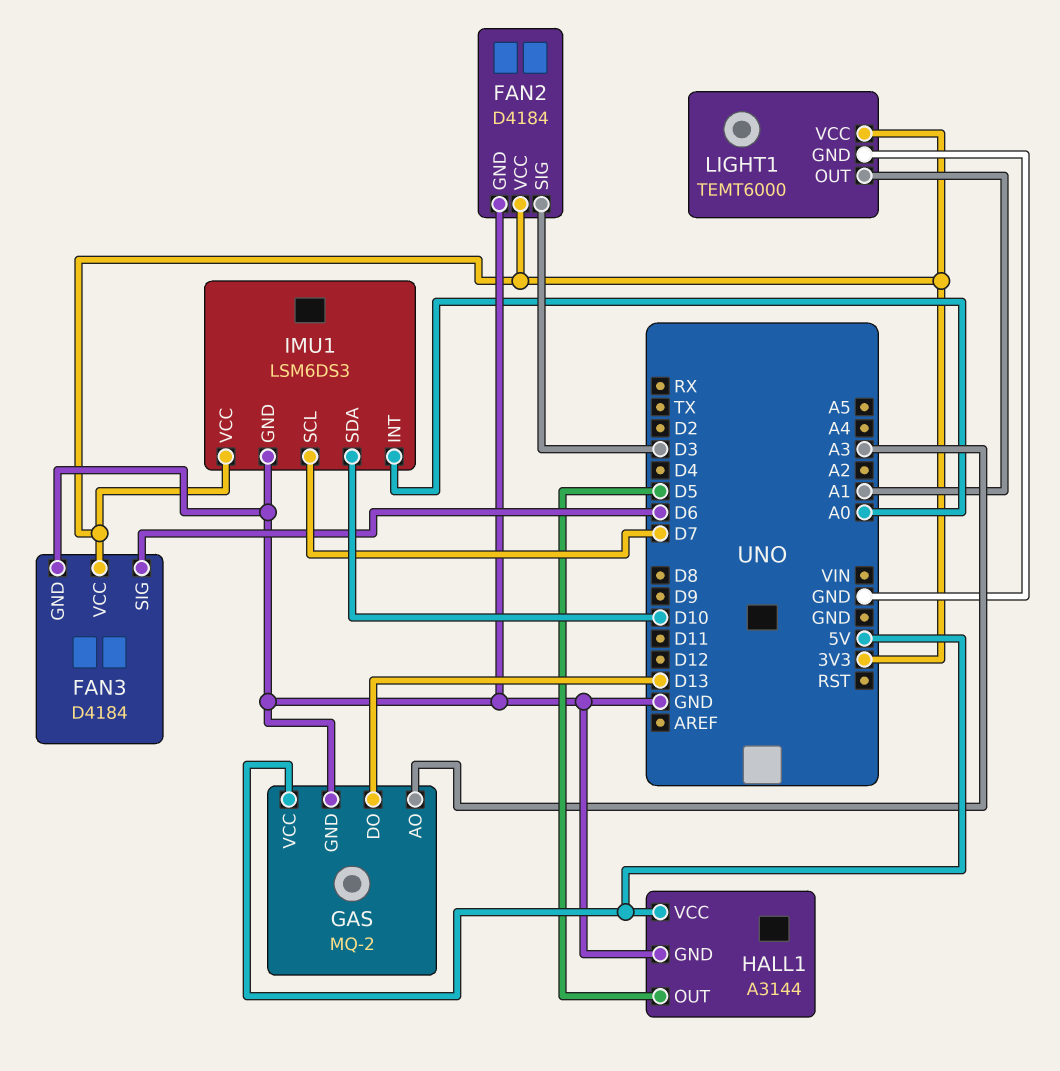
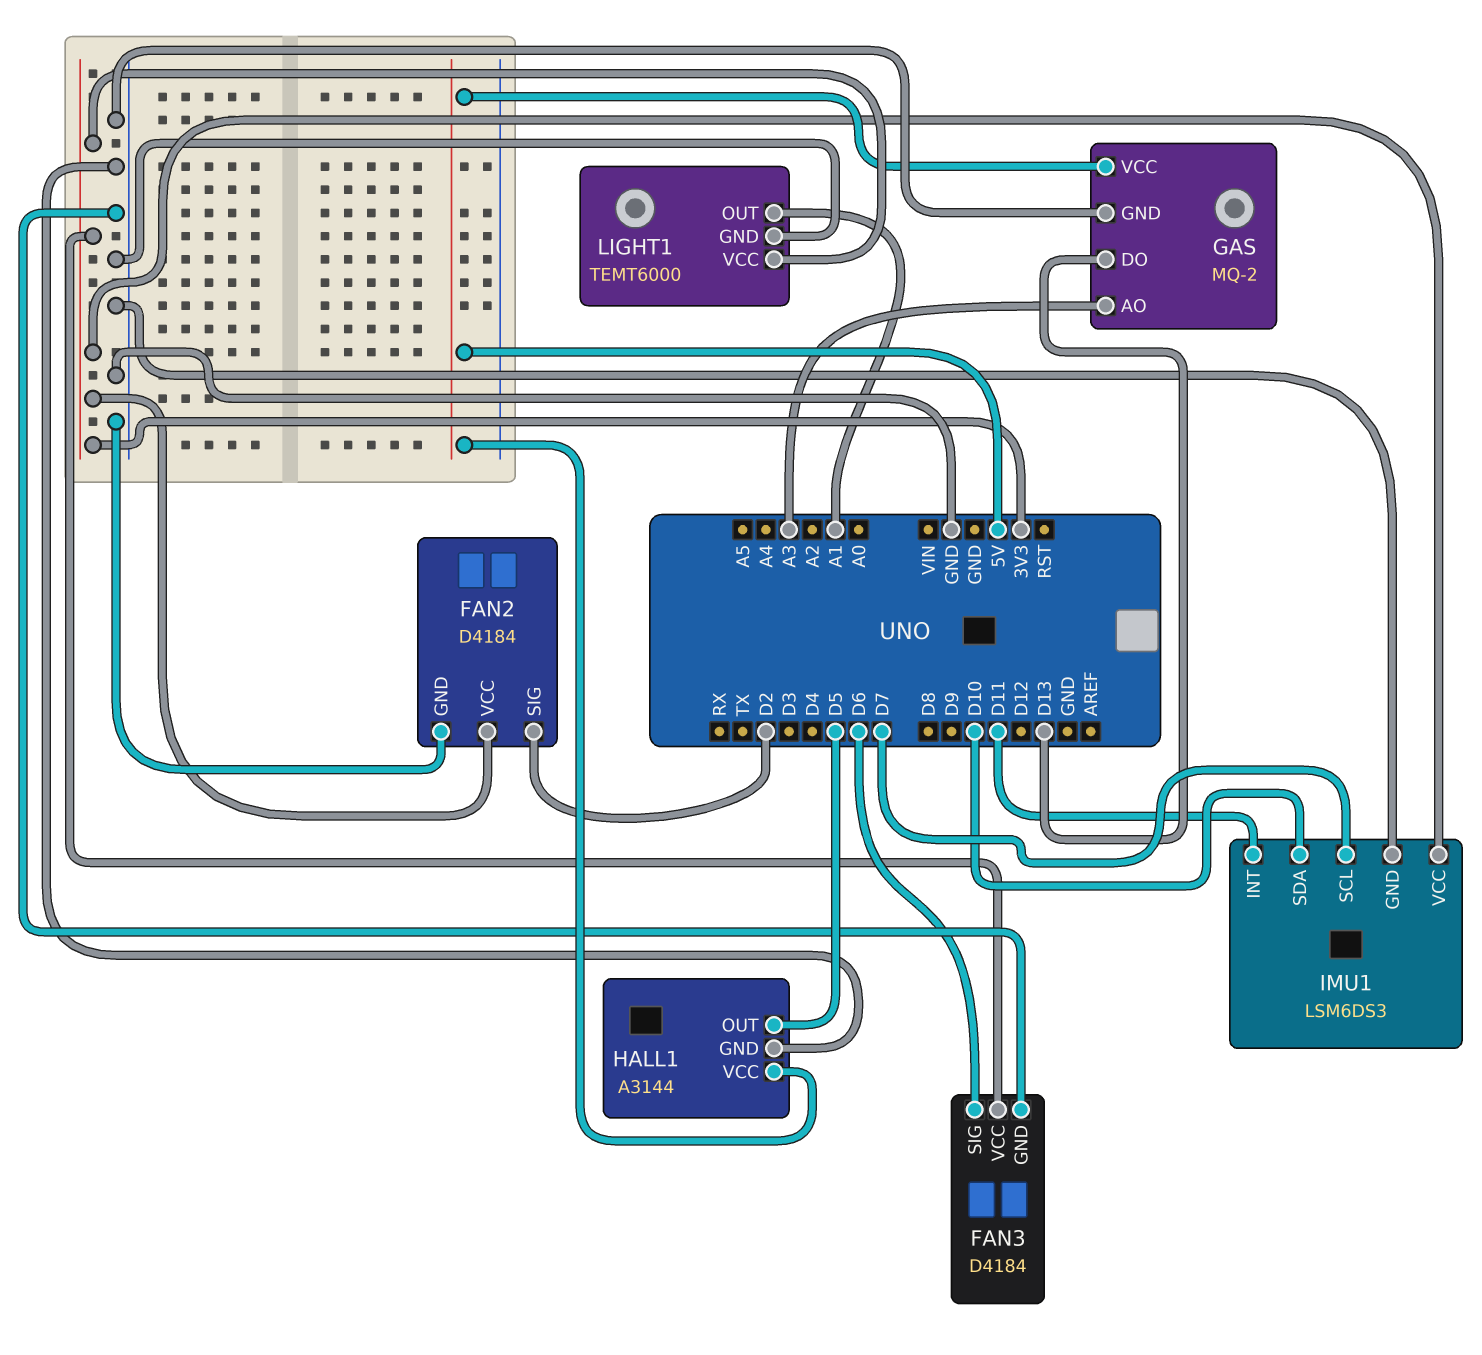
FAN2 pin SIG: D3 -> D2
IMU1 pin INT: A0 -> D11

